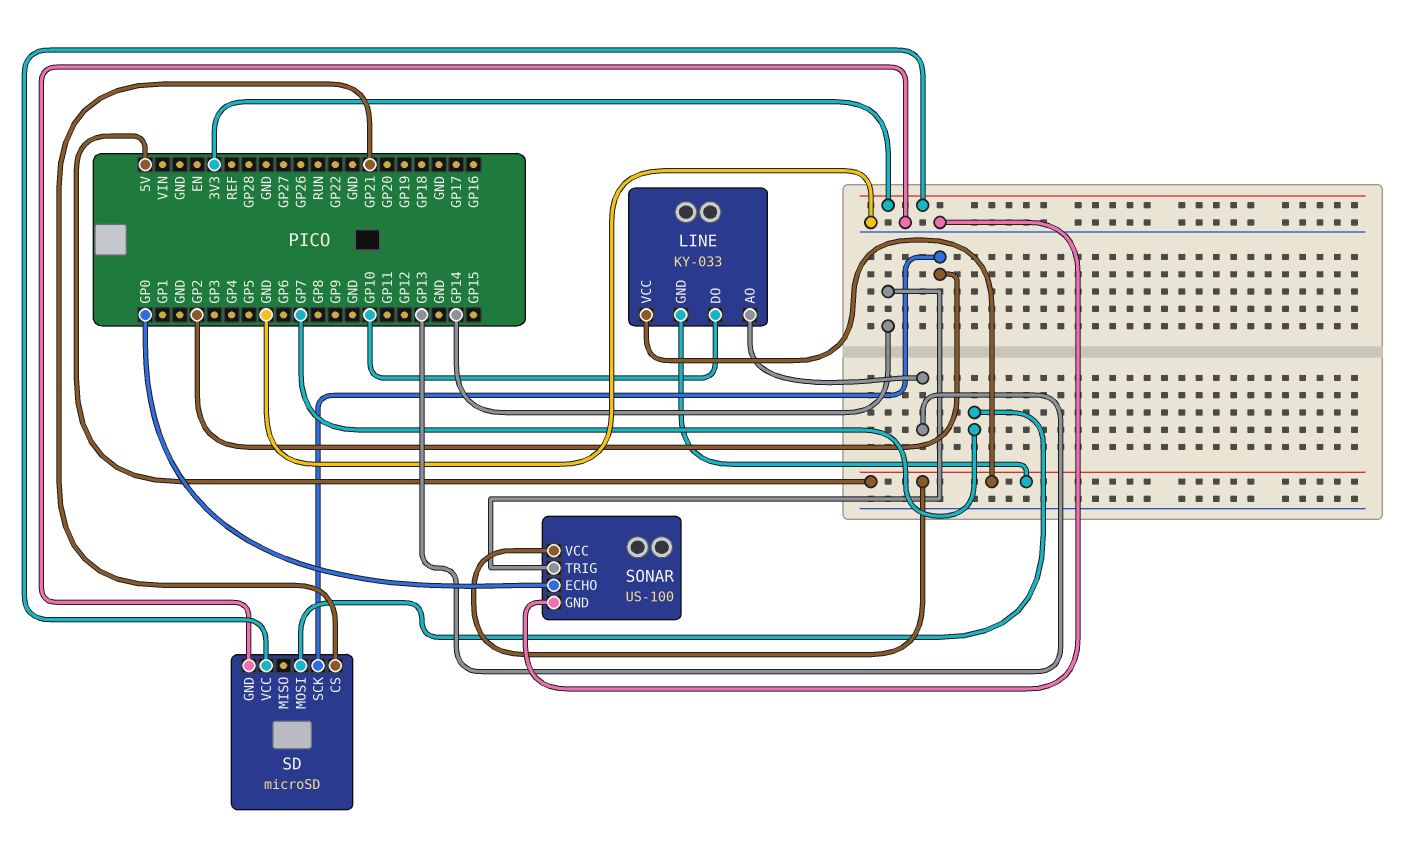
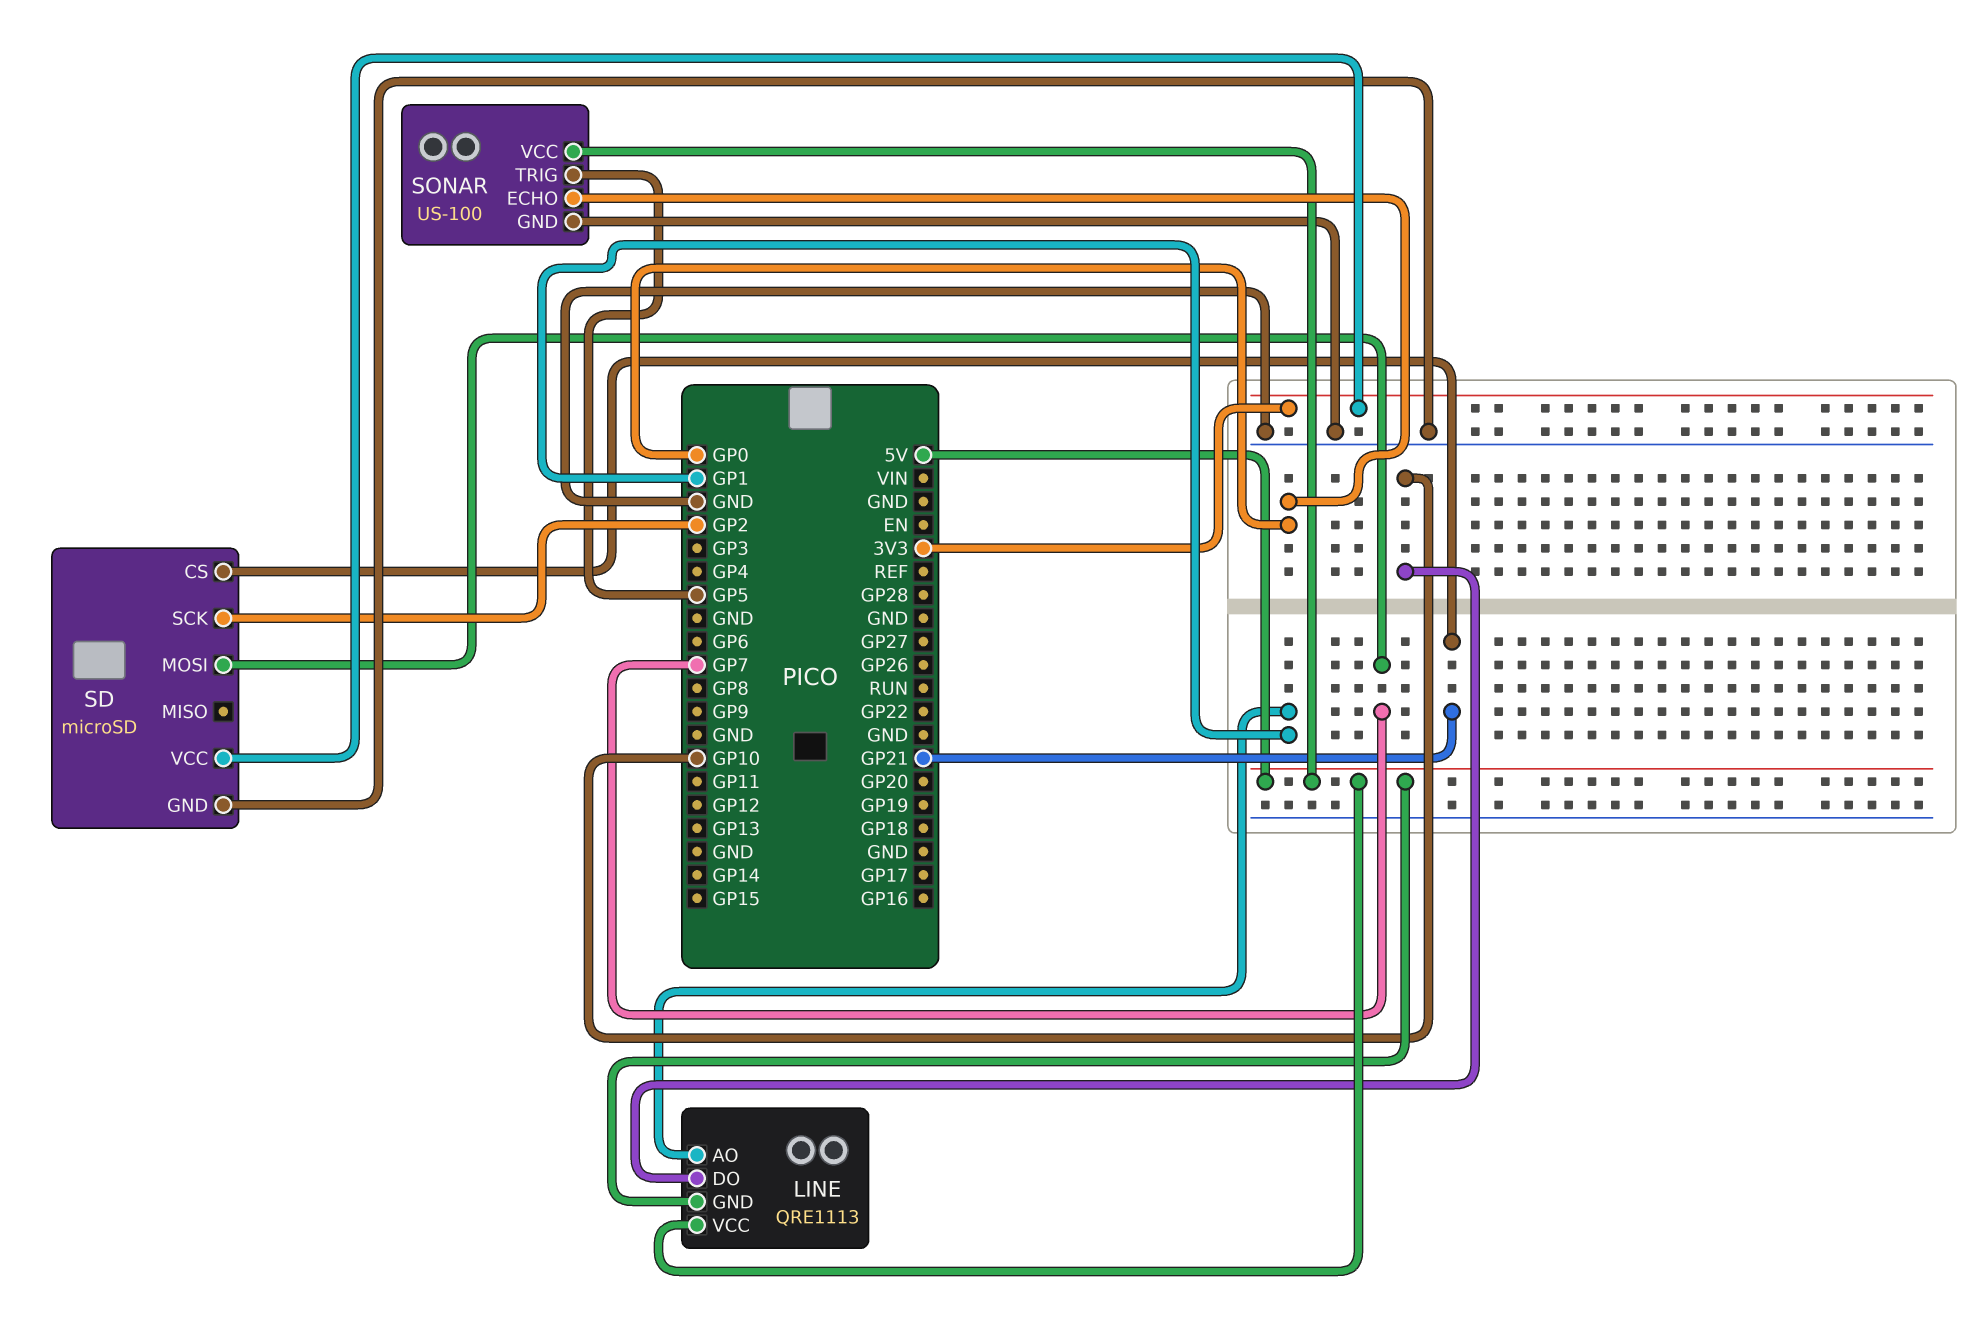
LINE: KY-033 -> QRE1113
LINE pin AO: GP13 -> GP1
SONAR pin TRIG: GP14 -> GP5

